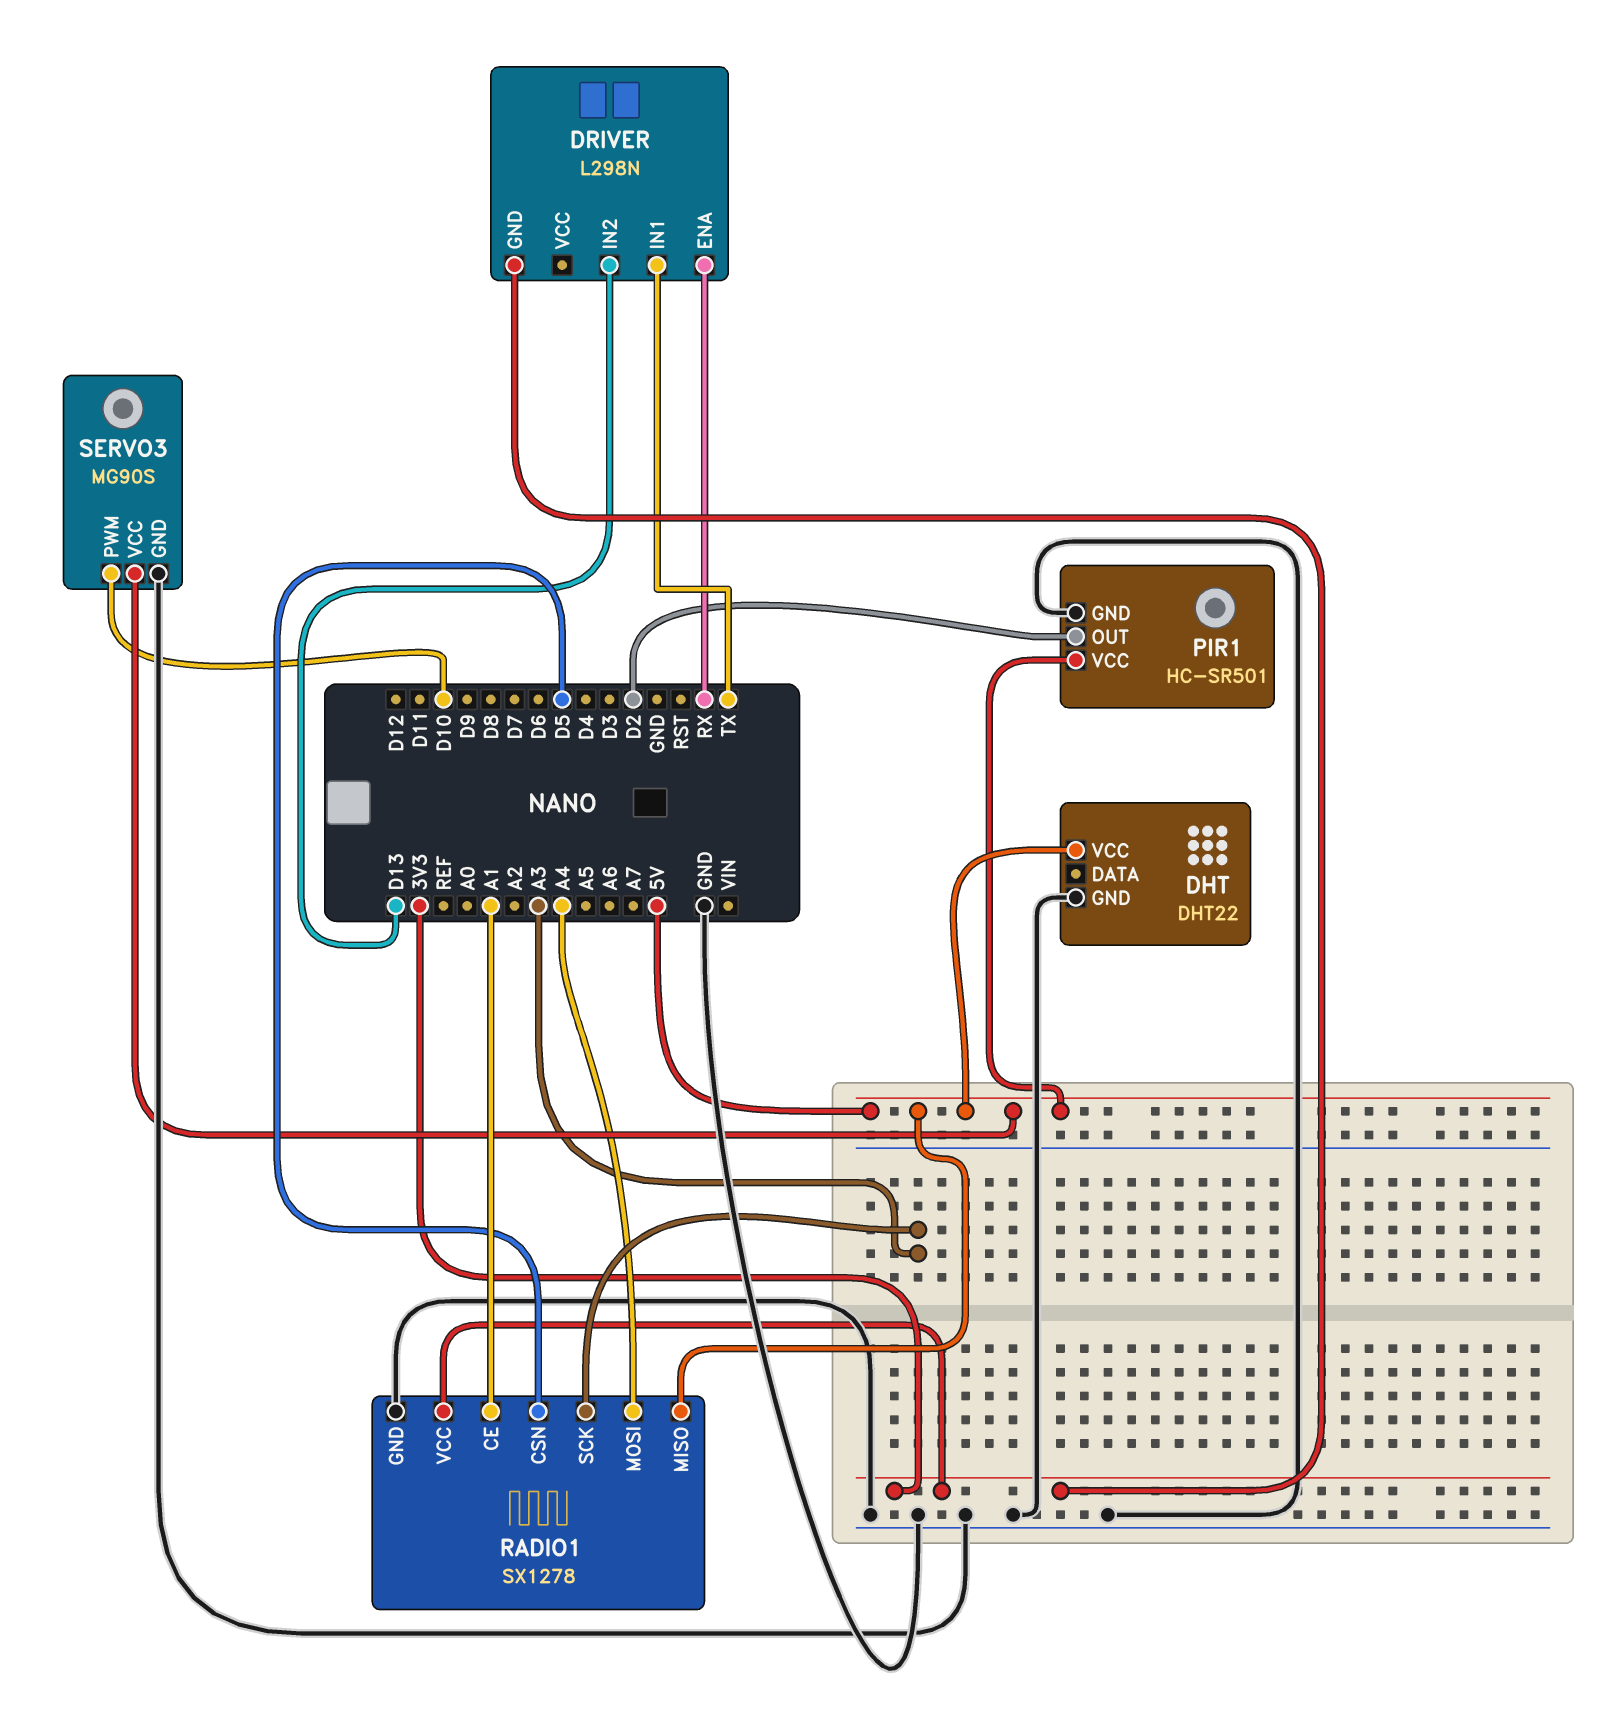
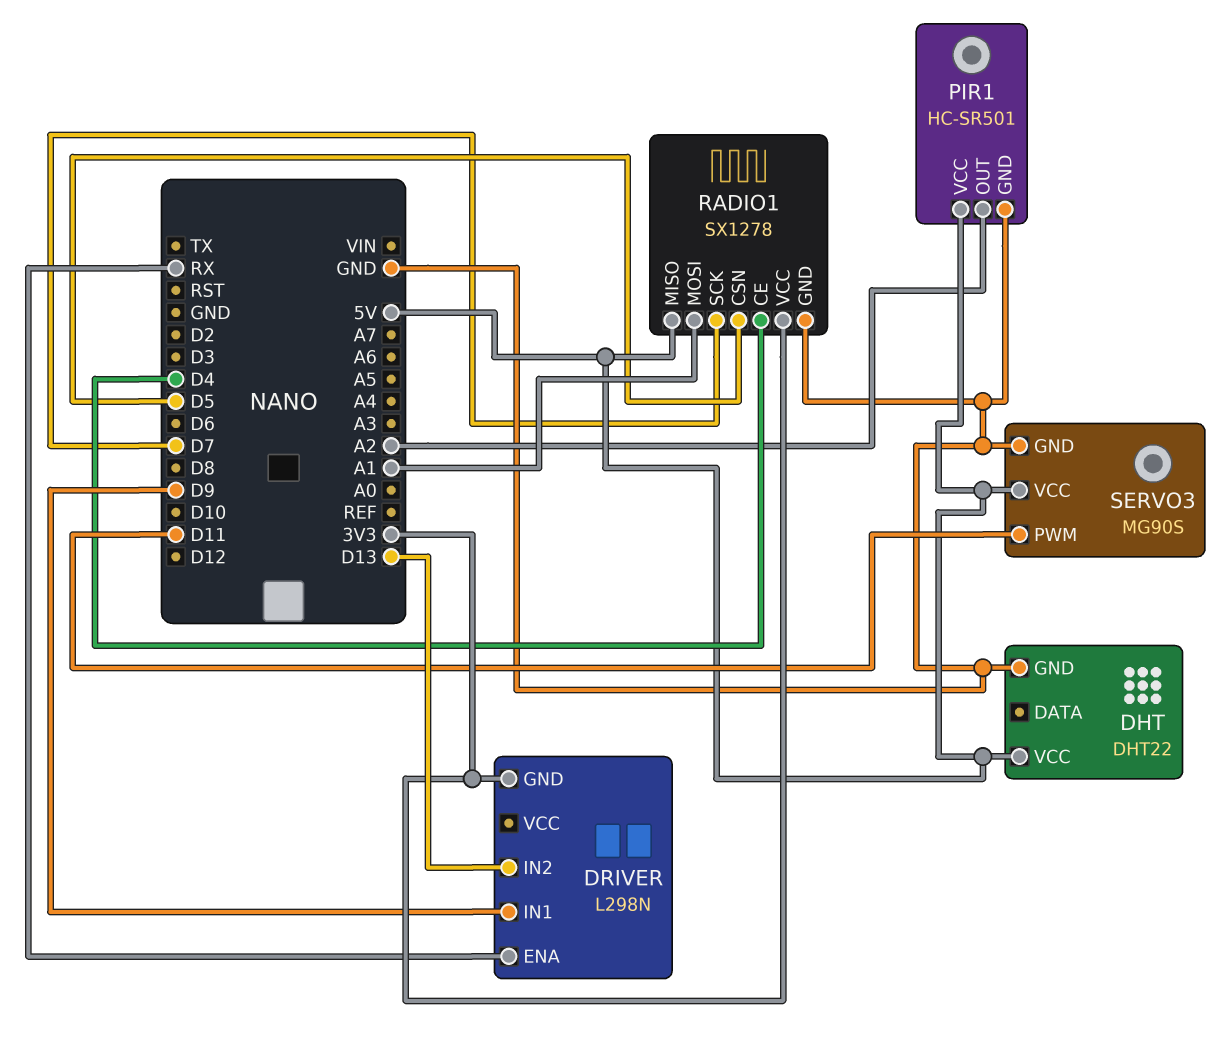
DRIVER pin IN1: TX -> D9
PIR1 pin OUT: D2 -> A2
RADIO1 pin CE: A1 -> D4
RADIO1 pin MOSI: A4 -> A1
RADIO1 pin SCK: A3 -> D7
SERVO3 pin PWM: D10 -> D11

